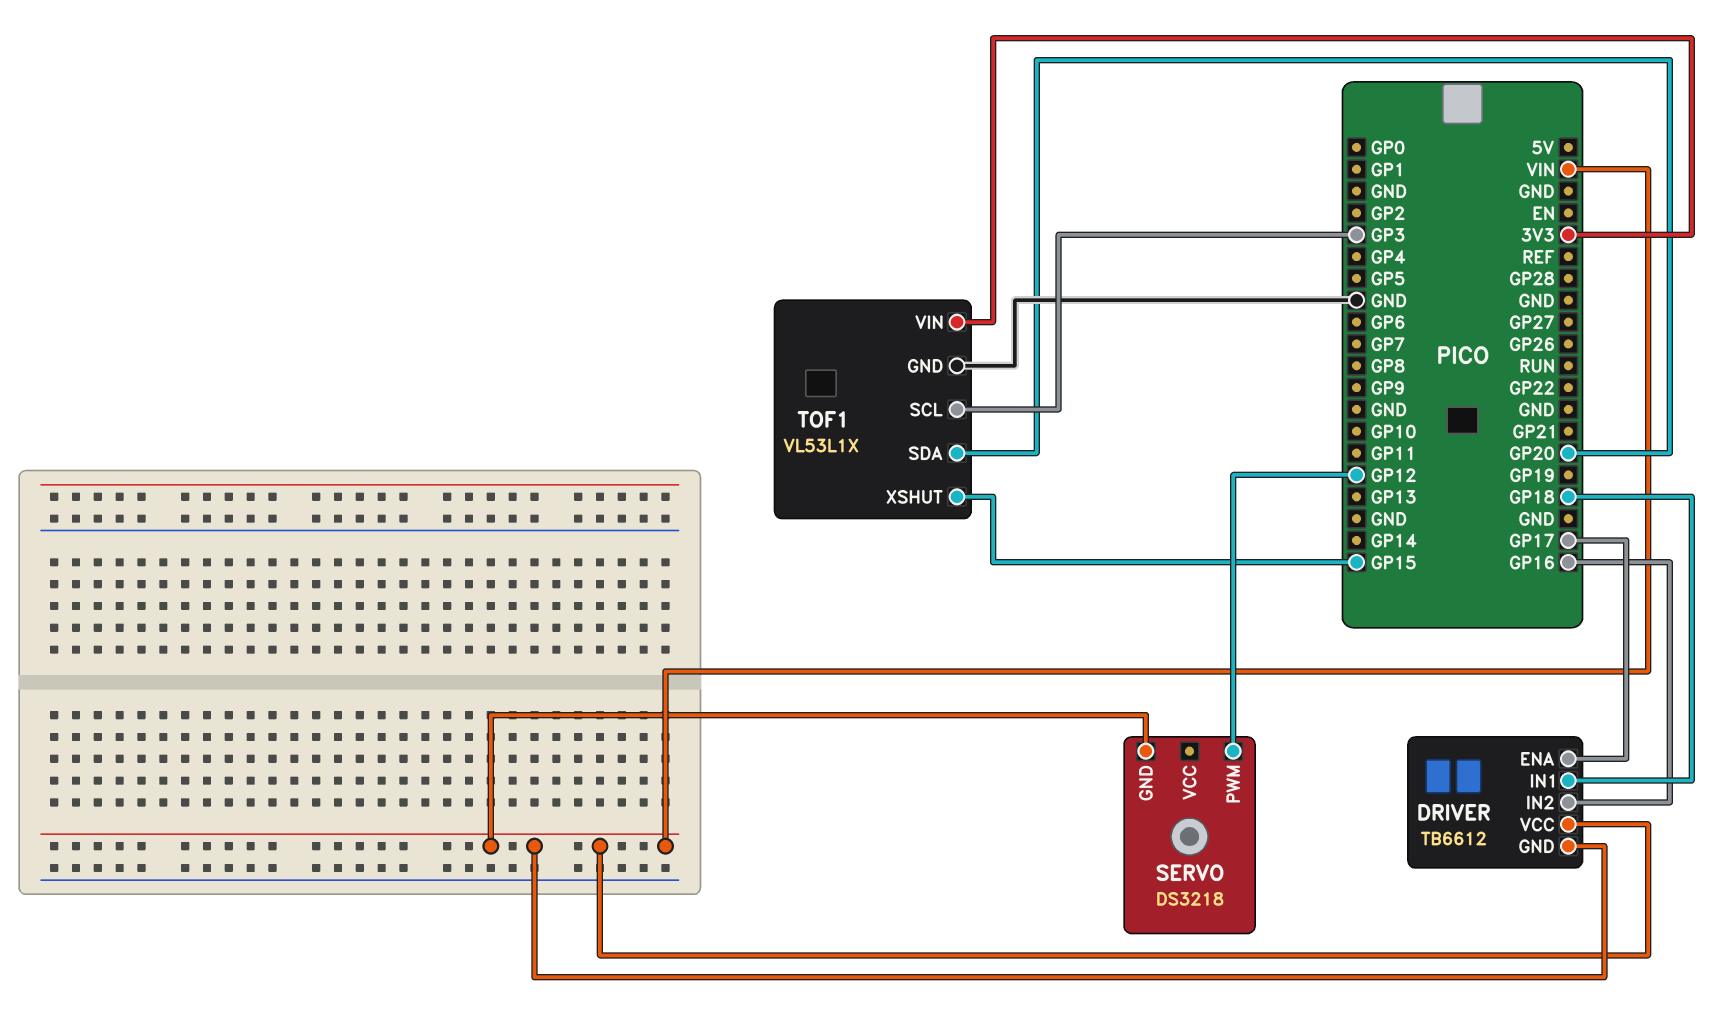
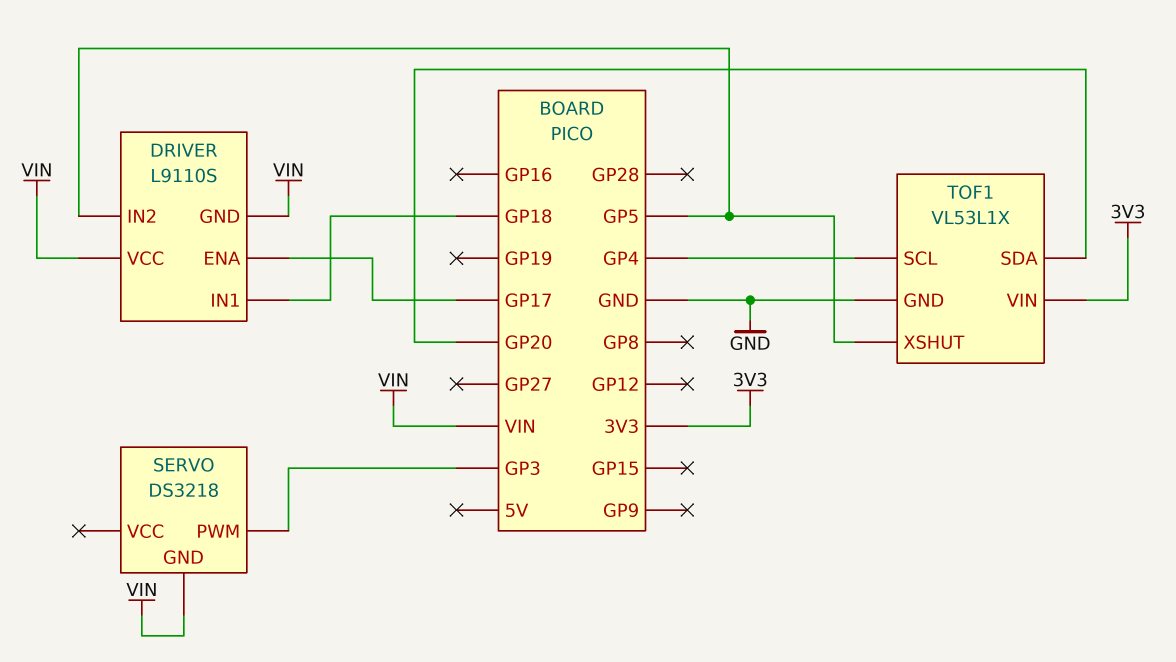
DRIVER: TB6612 -> L9110S
DRIVER pin IN2: GP16 -> GP5
SERVO pin PWM: GP12 -> GP3
TOF1 pin SCL: GP3 -> GP4
TOF1 pin XSHUT: GP15 -> GP5

